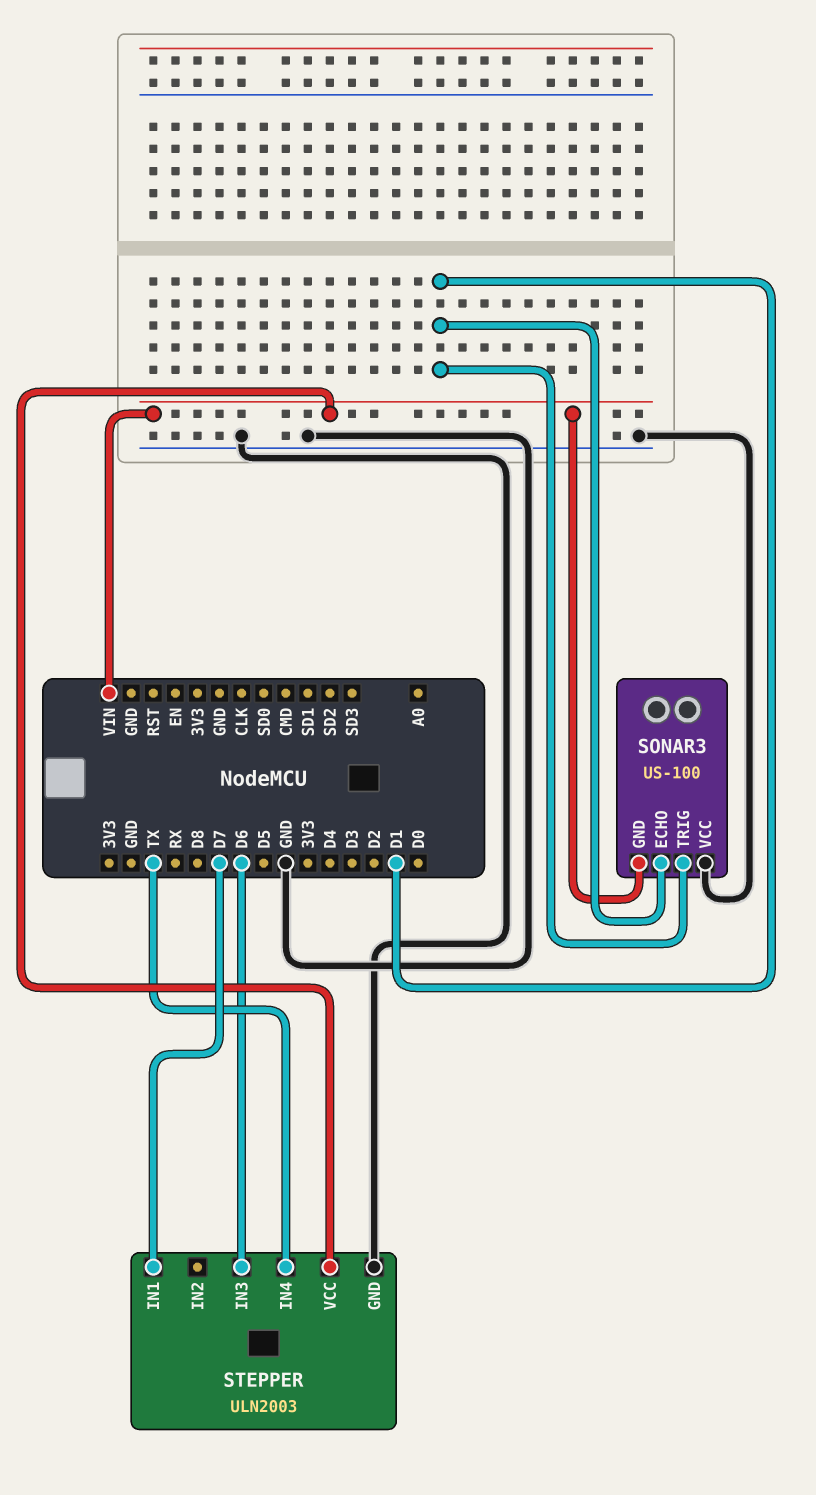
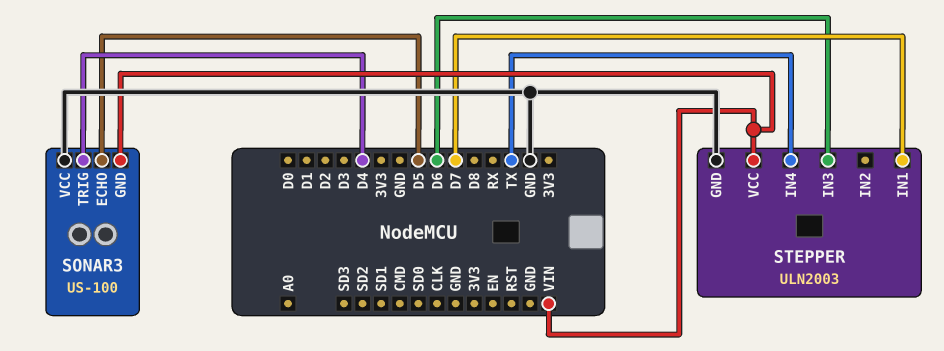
SONAR3 pin ECHO: D1 -> D5
SONAR3 pin TRIG: D1 -> D4

